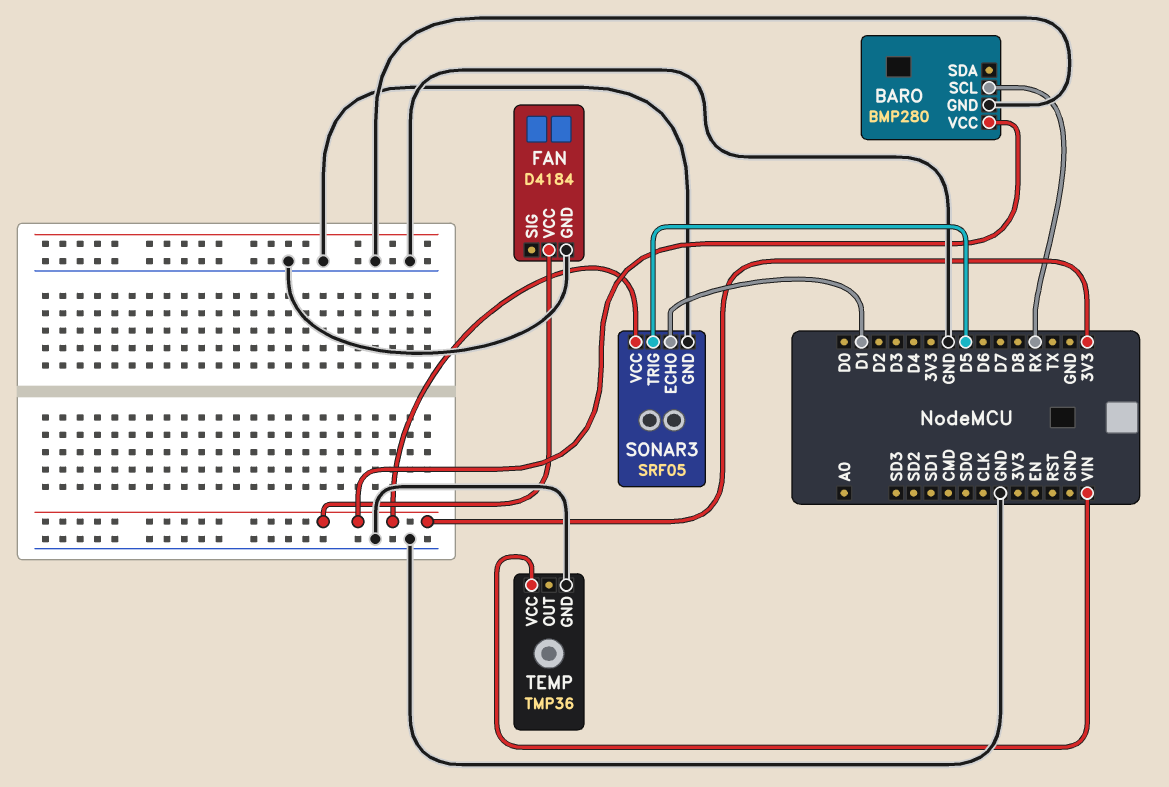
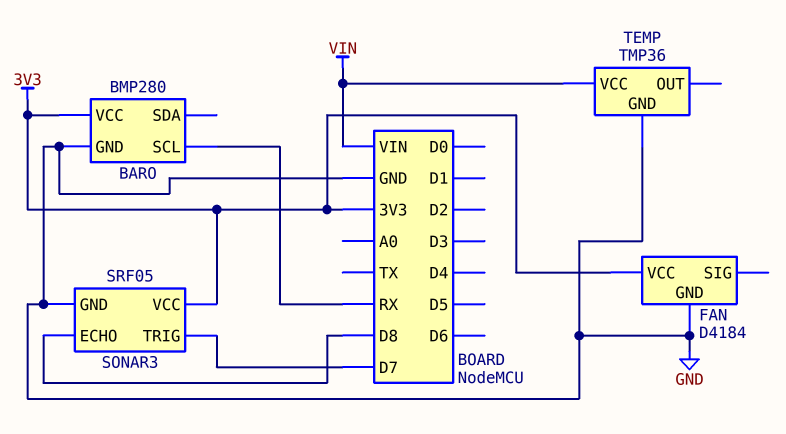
SONAR3 pin ECHO: D1 -> D8
SONAR3 pin TRIG: D5 -> D7

